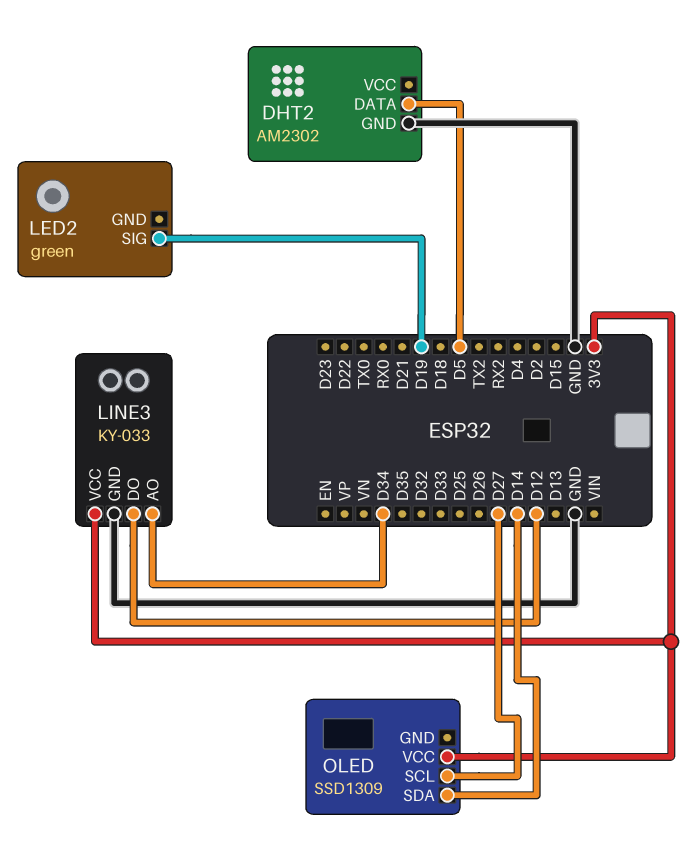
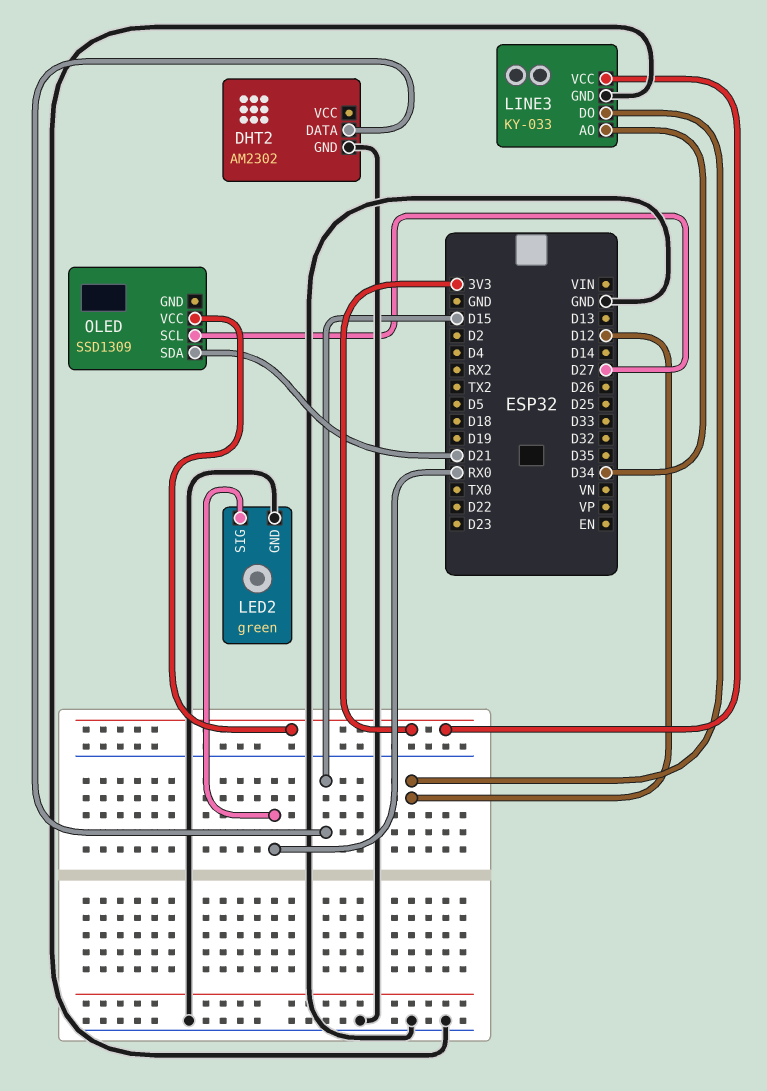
DHT2 pin DATA: D5 -> D15
LED2 pin GND: none -> GND
LED2 pin SIG: D19 -> RX0
OLED pin SDA: D14 -> D21

